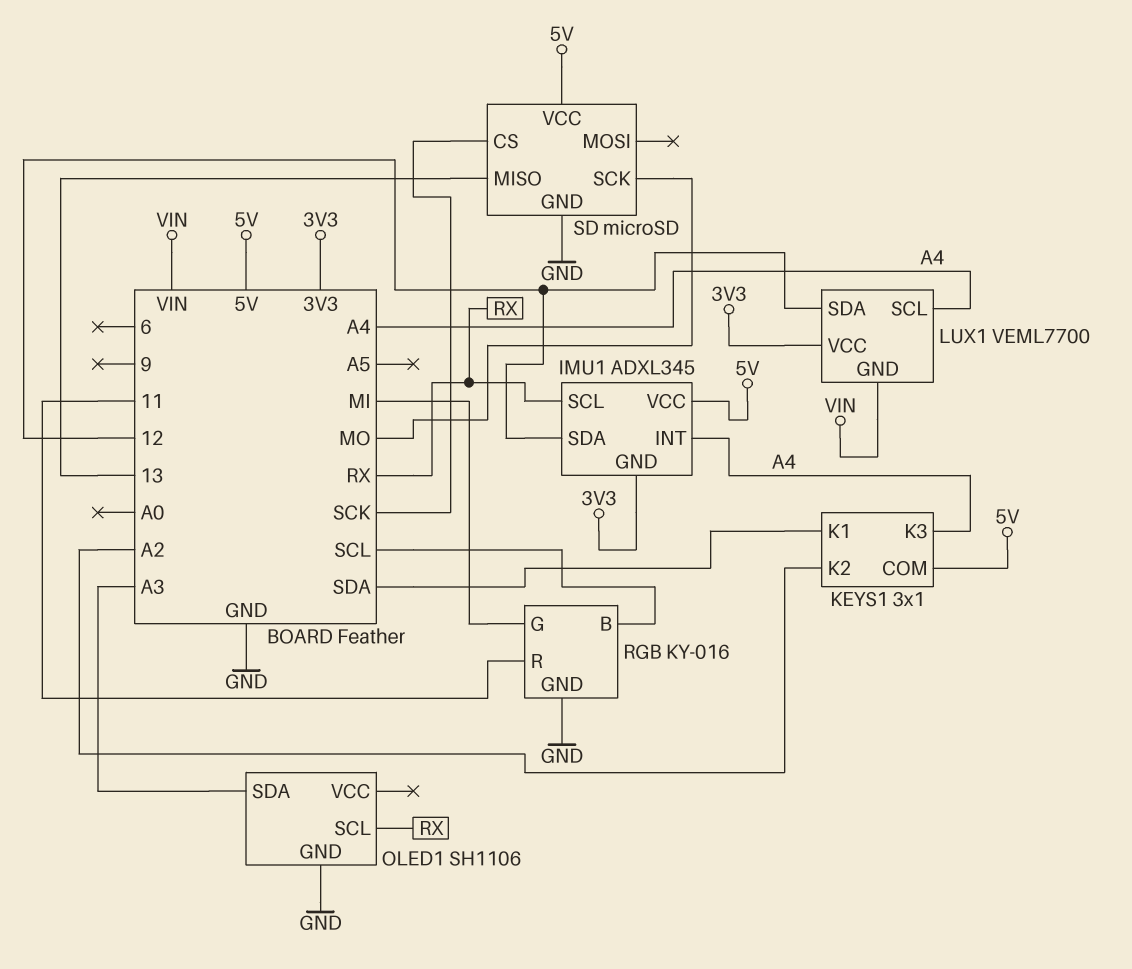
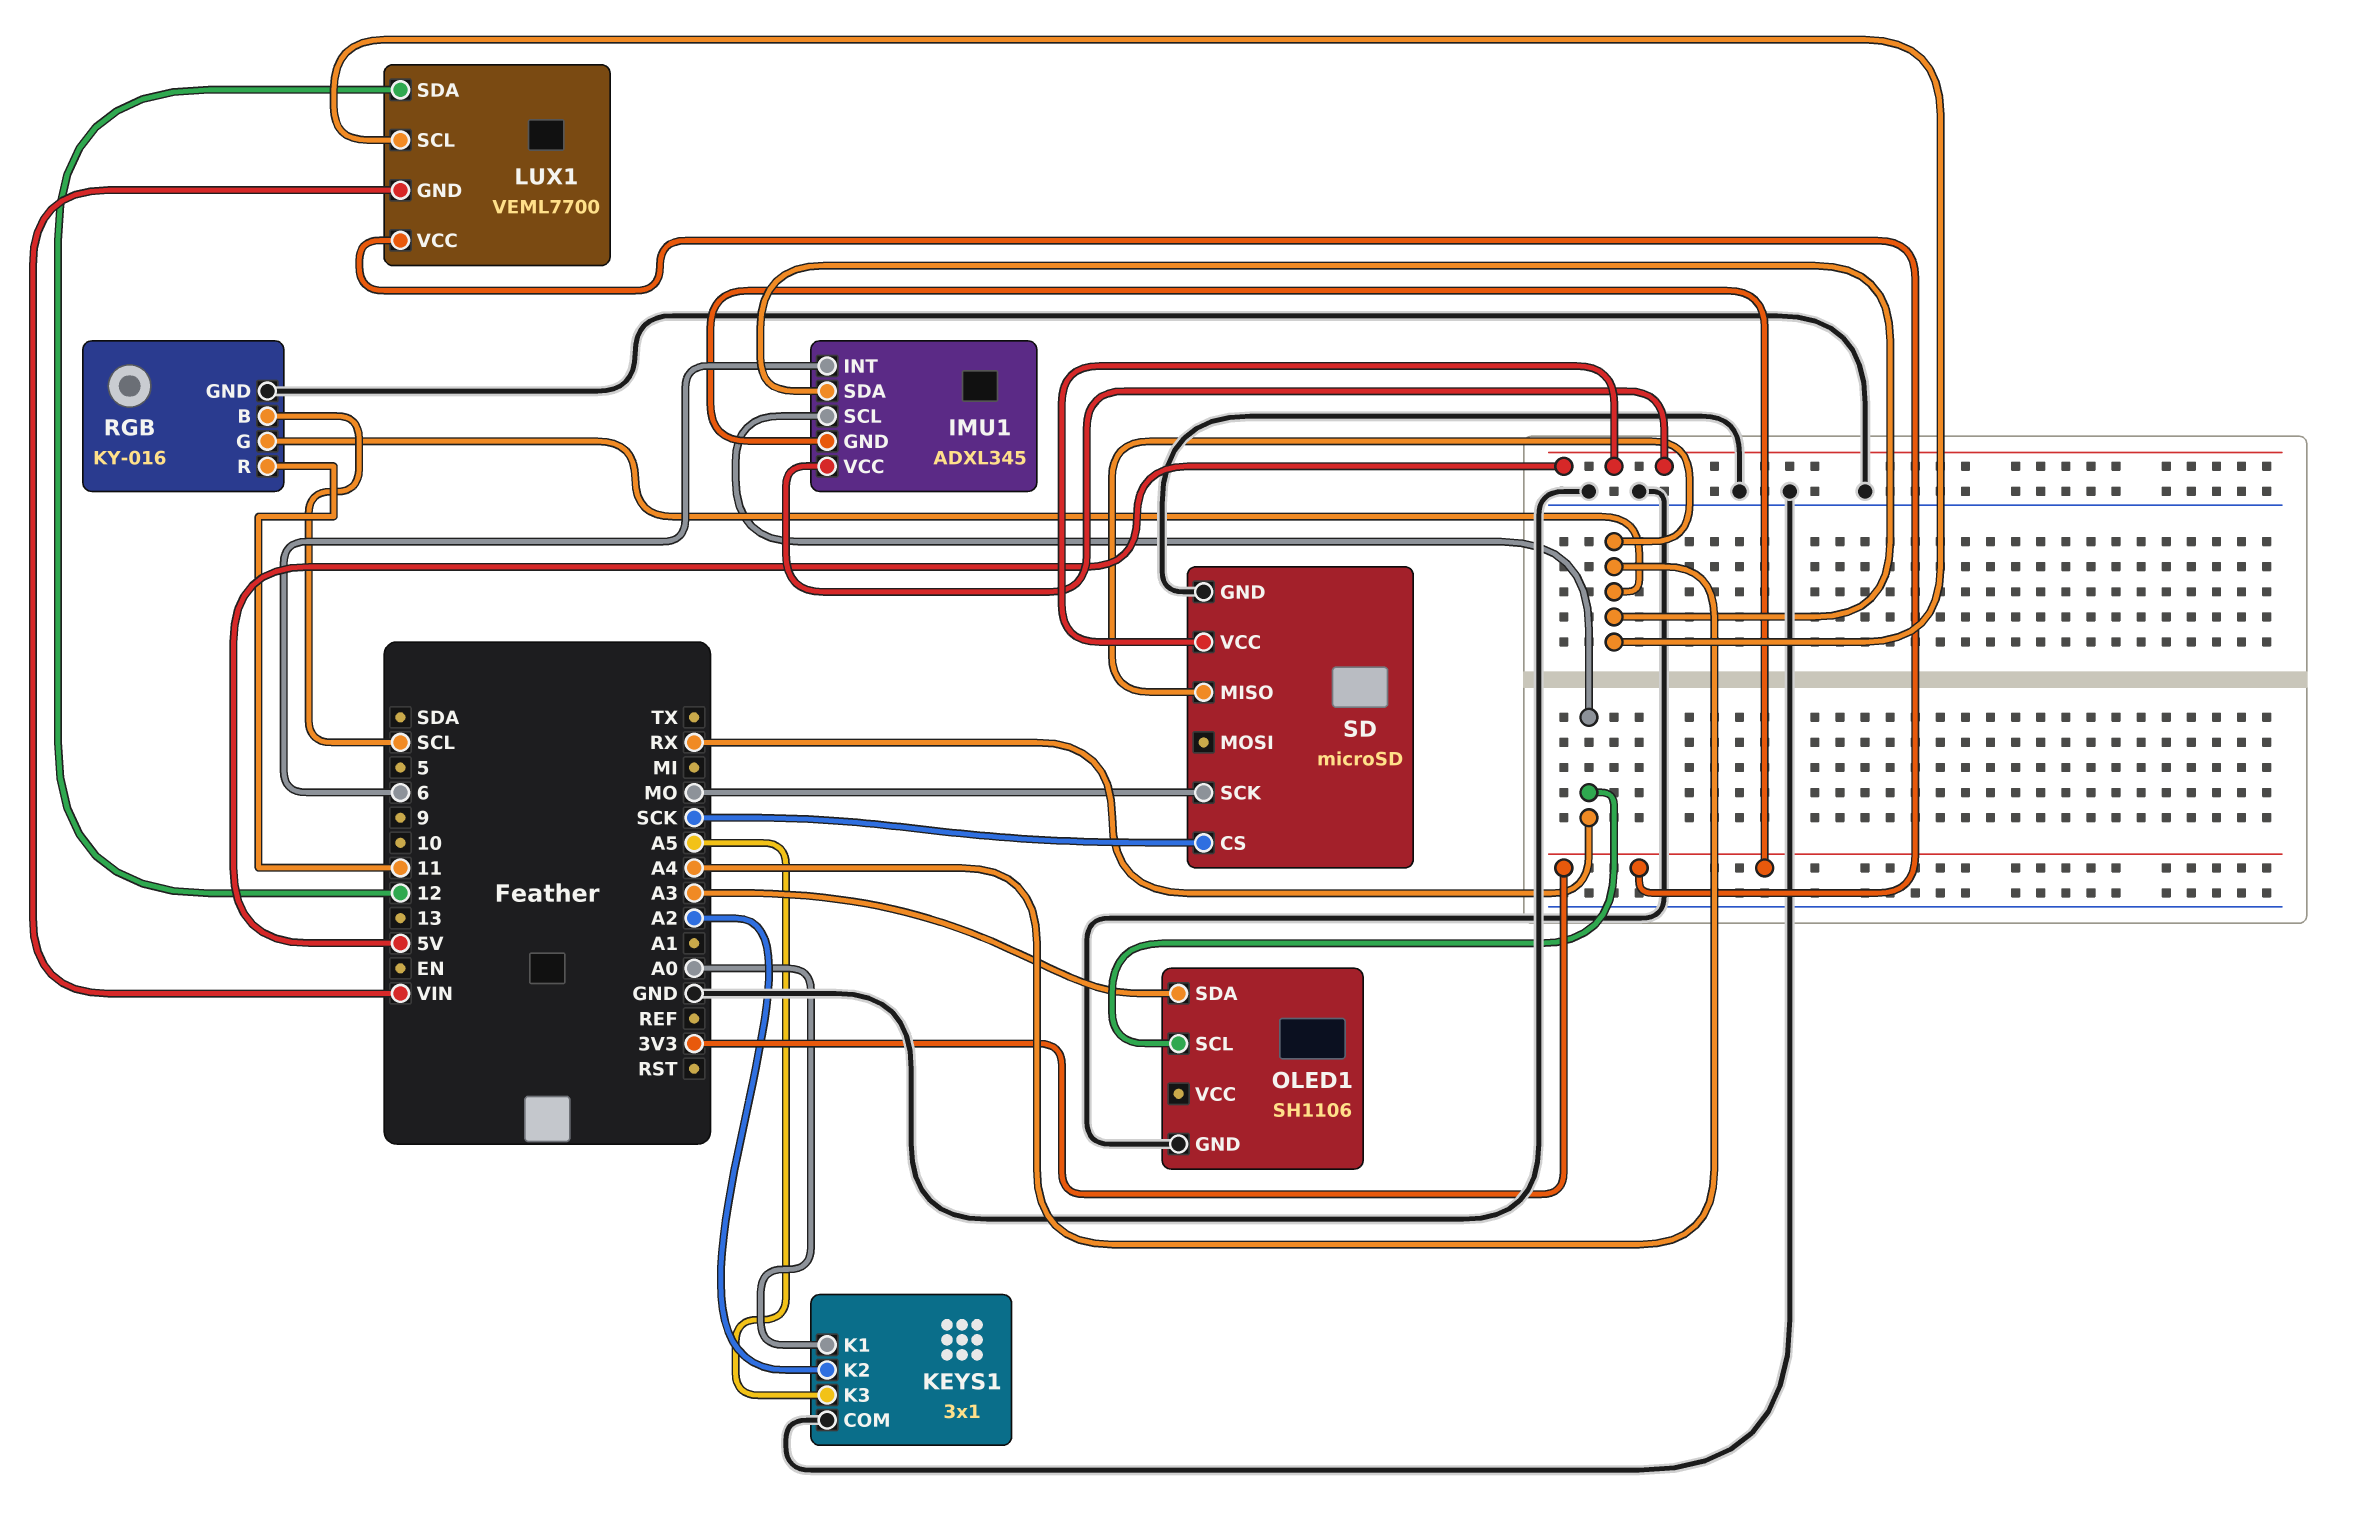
IMU1 pin INT: A4 -> 6
IMU1 pin SDA: 12 -> A4
KEYS1 pin COM: 5V -> GND
KEYS1 pin K1: SDA -> A0
KEYS1 pin K3: A4 -> A5
RGB pin G: MI -> A4
SD pin MISO: 13 -> A4

